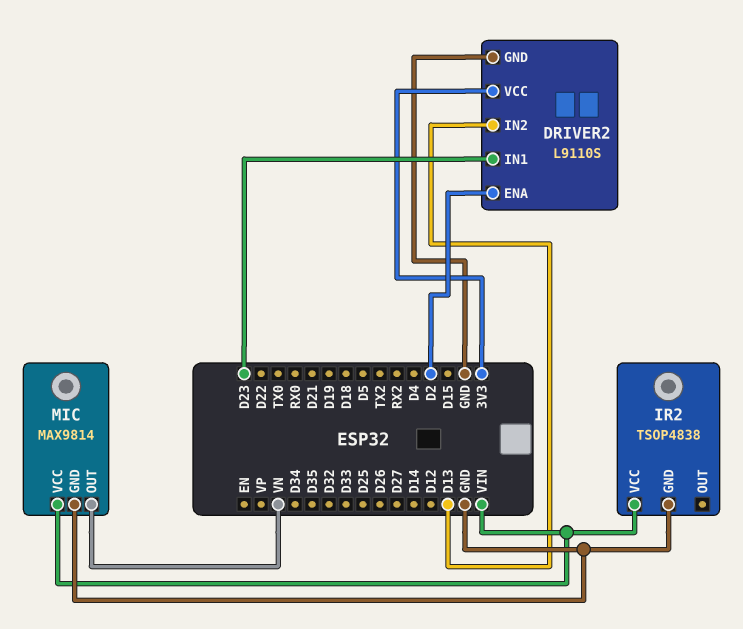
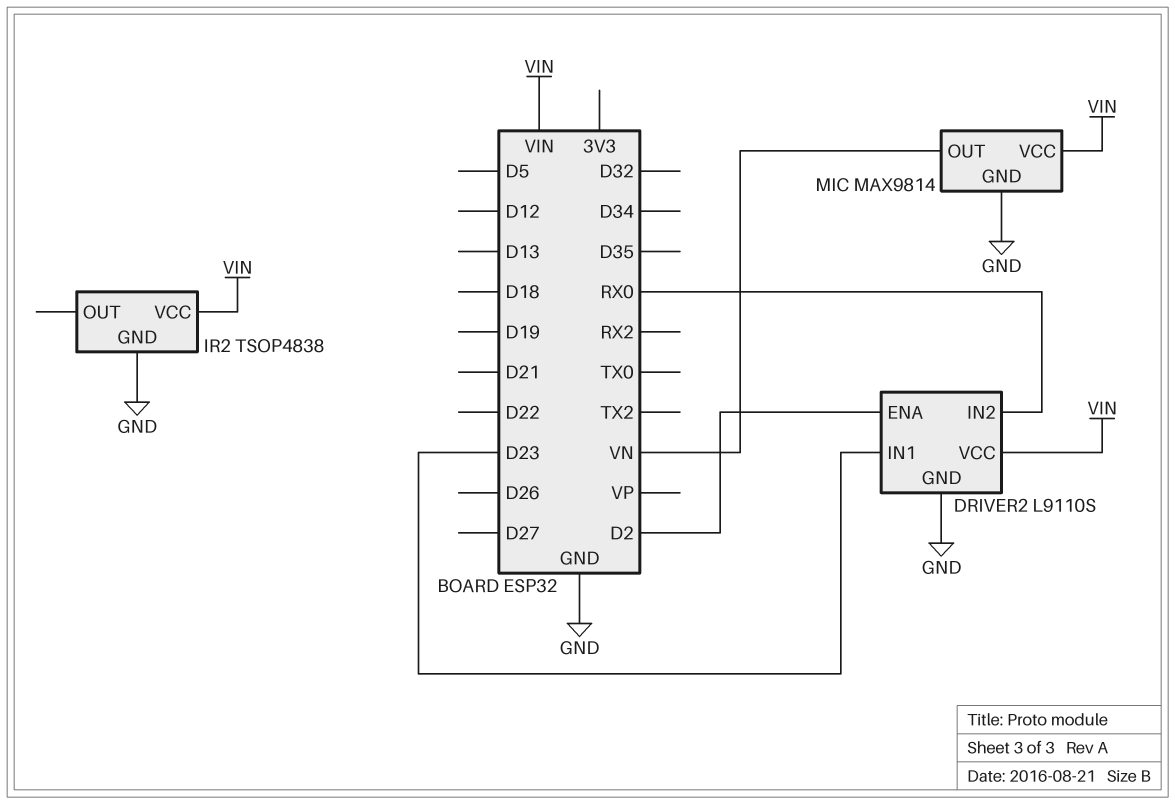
DRIVER2 pin IN2: D13 -> RX0
DRIVER2 pin VCC: 3V3 -> VIN

